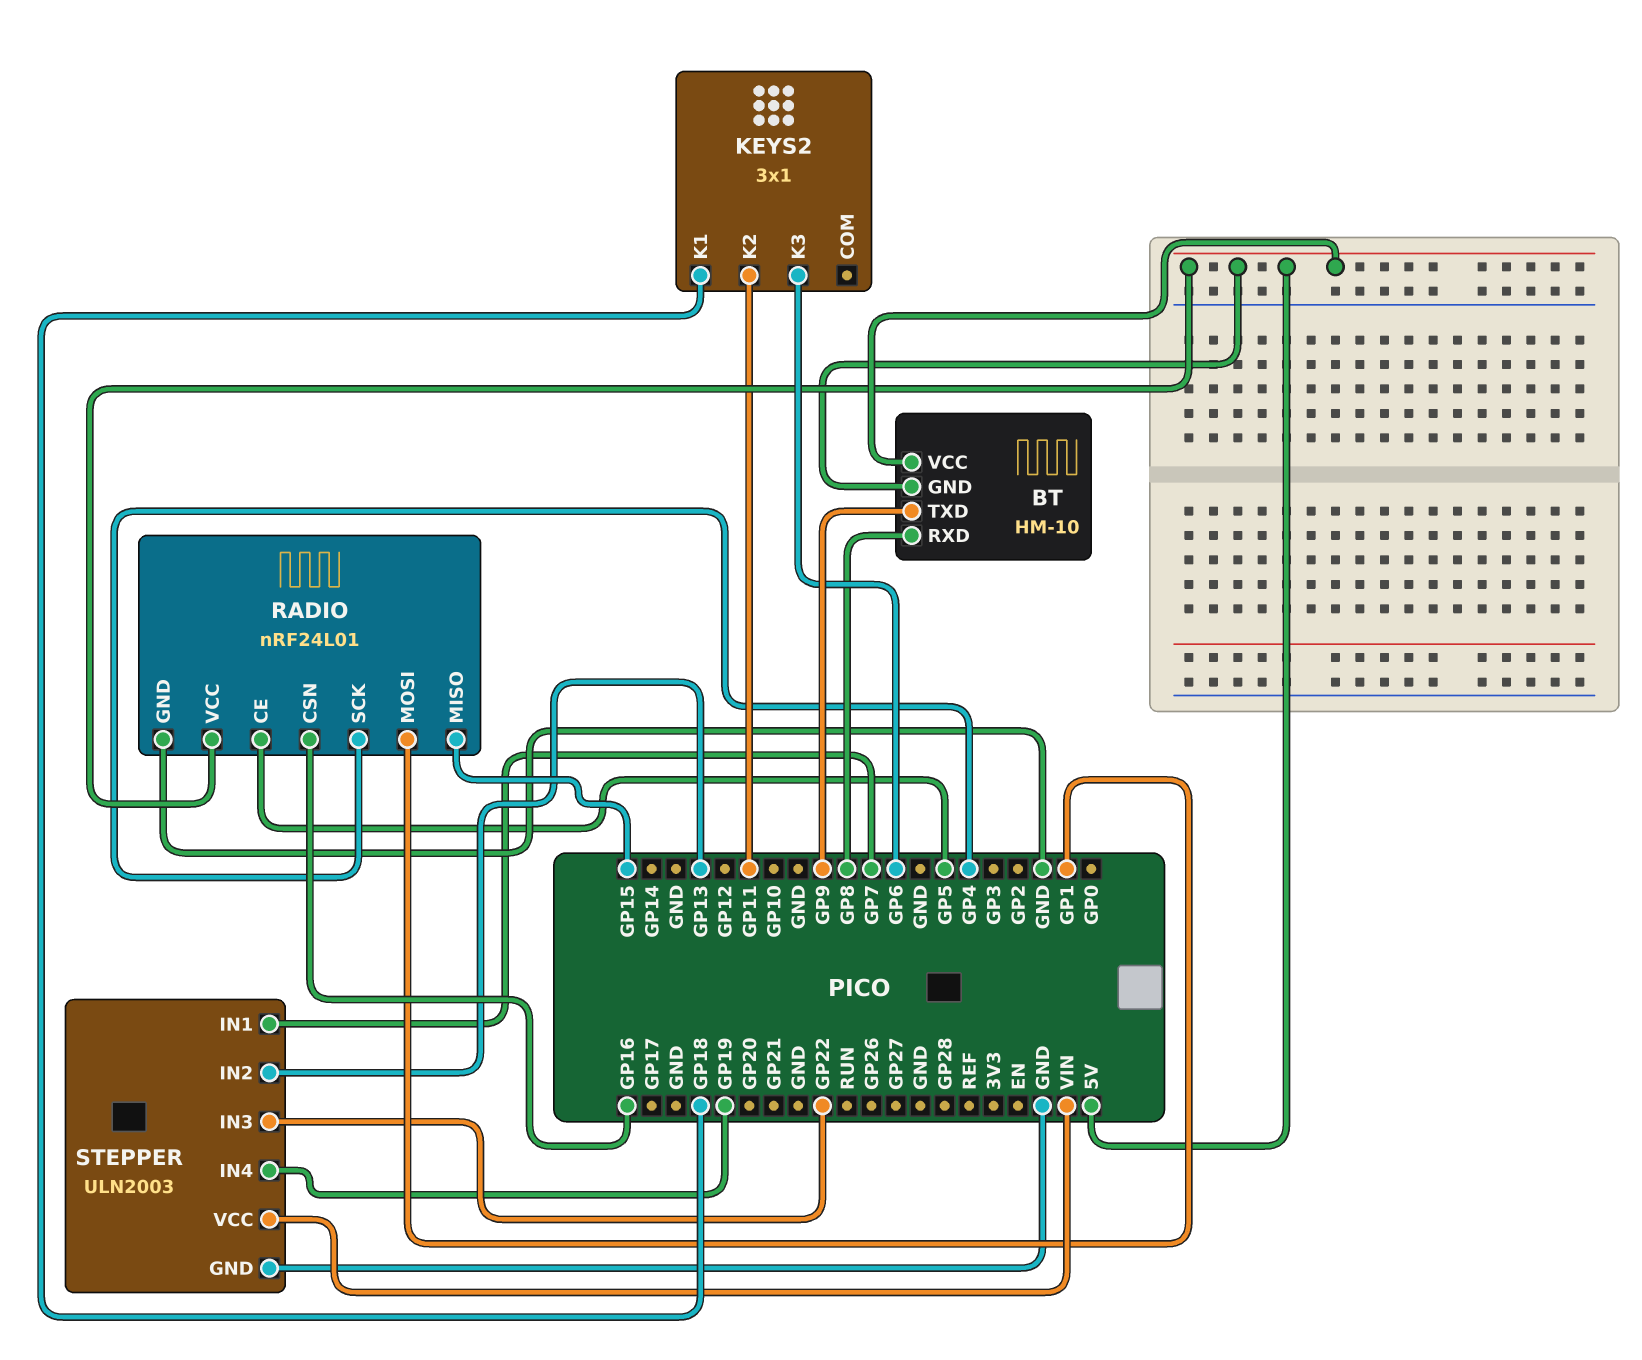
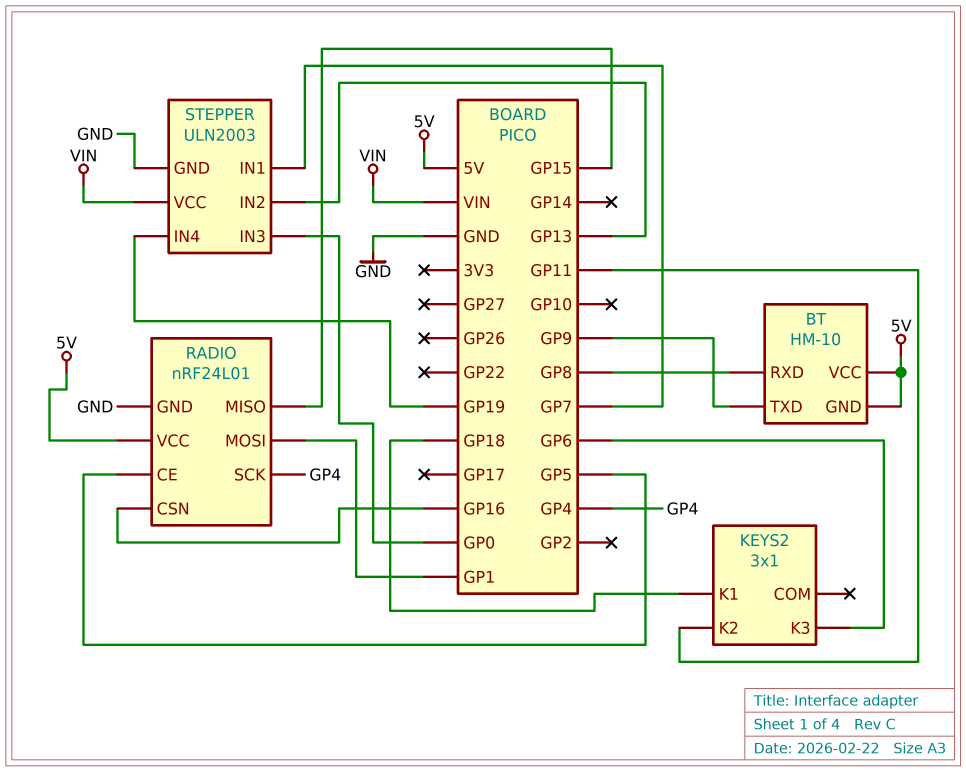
STEPPER pin IN3: GP22 -> GP0

